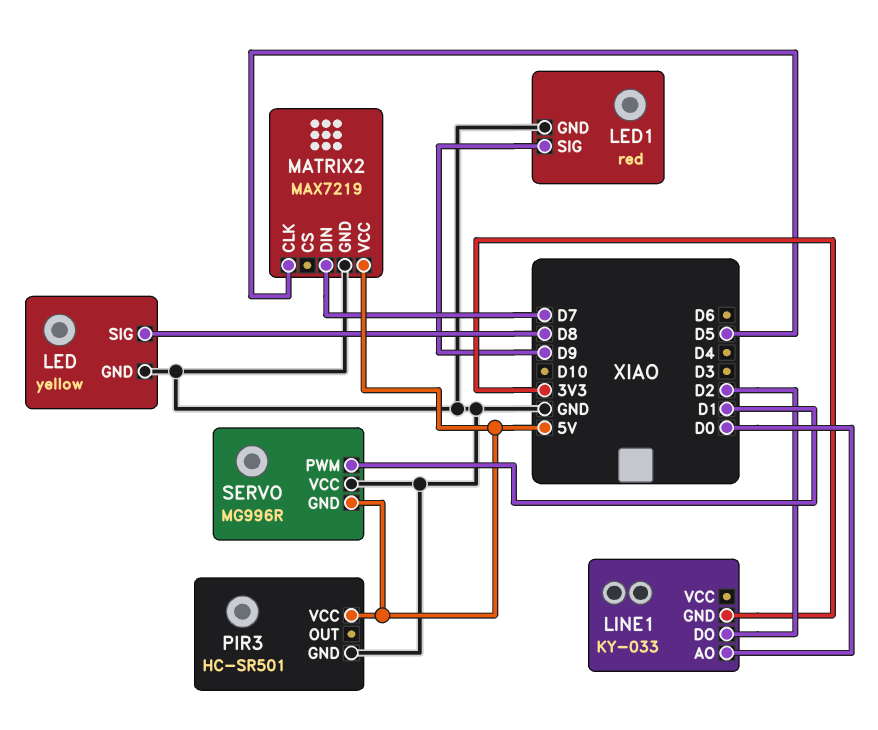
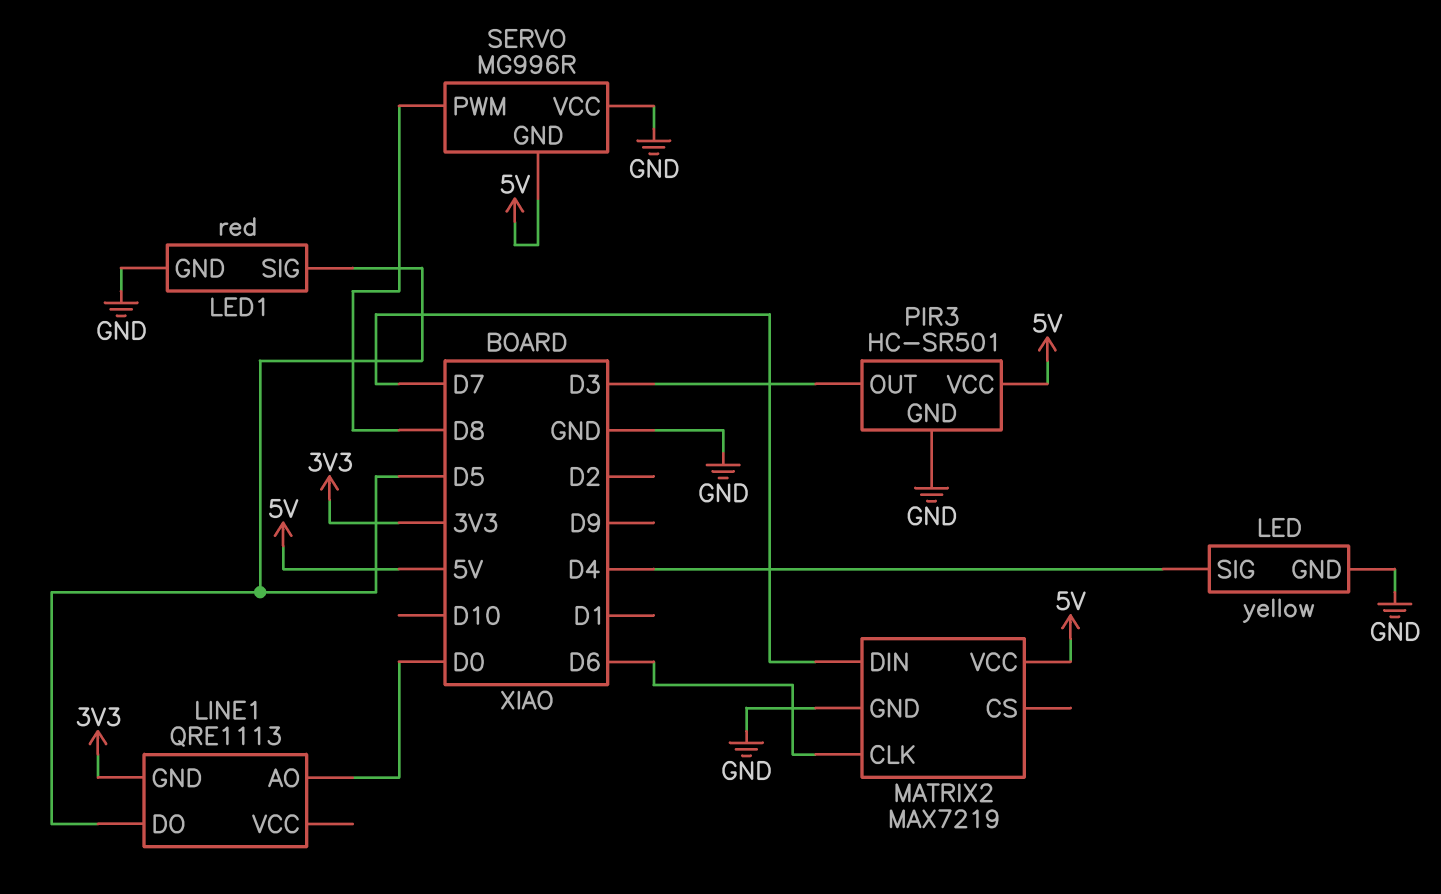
LED pin SIG: D8 -> D4
LED1 pin SIG: D9 -> D5
LINE1: KY-033 -> QRE1113
LINE1 pin DO: D2 -> D5
MATRIX2 pin CLK: D5 -> D6
PIR3 pin OUT: none -> D3
SERVO pin PWM: D1 -> D8

